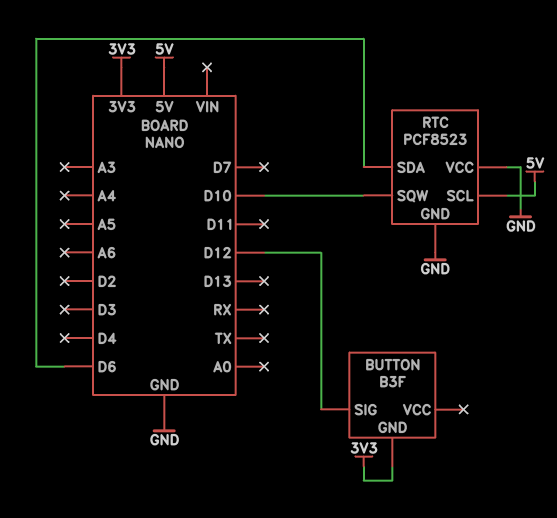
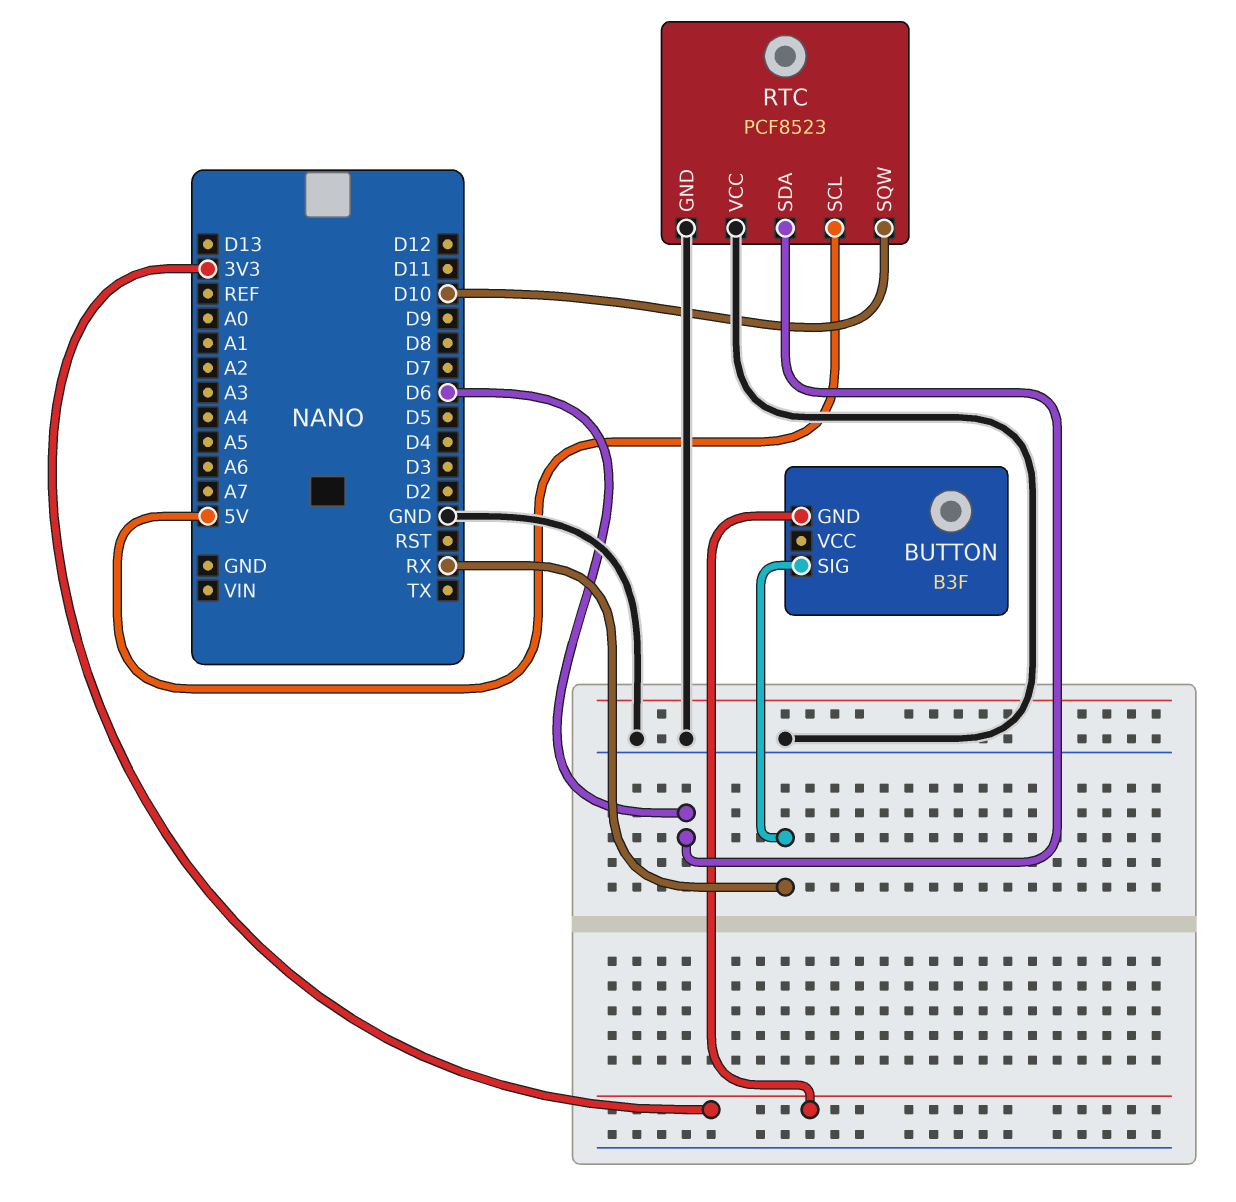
BUTTON pin SIG: D12 -> RX

